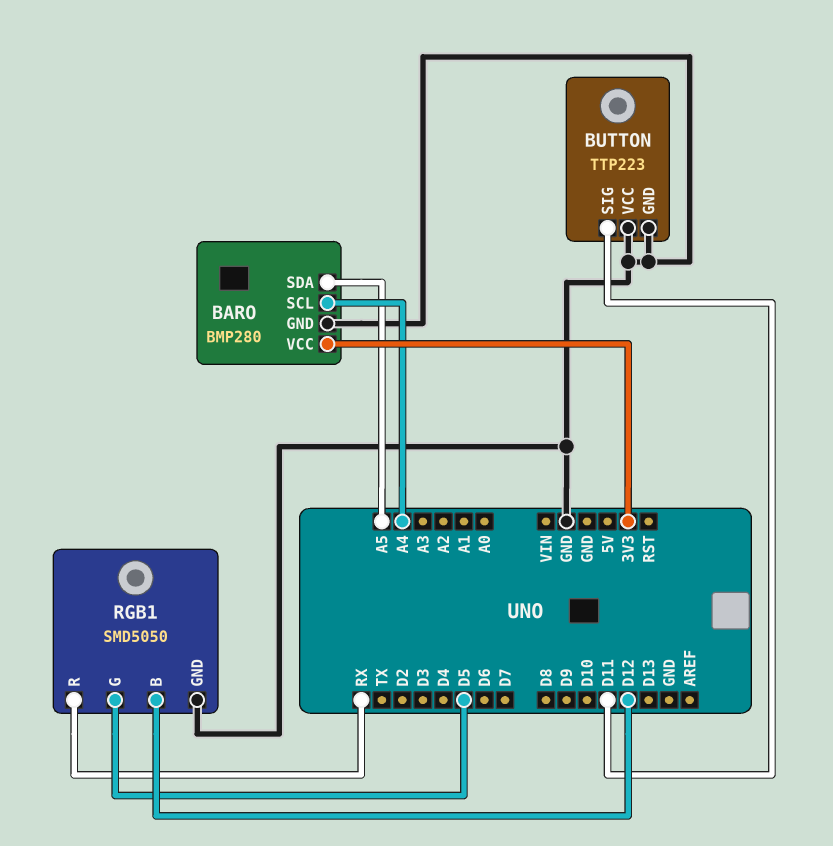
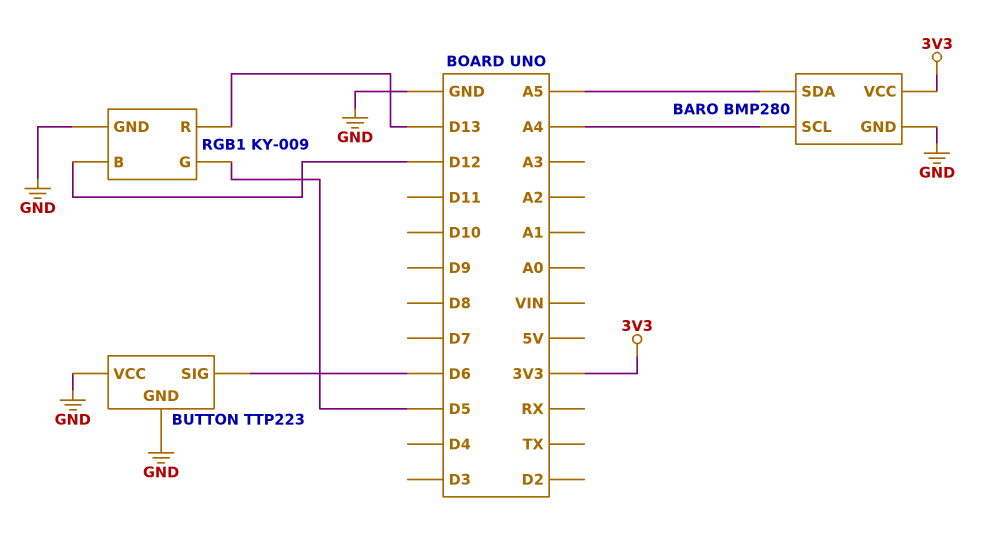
BUTTON pin SIG: D11 -> D6
RGB1: SMD5050 -> KY-009
RGB1 pin R: RX -> D13

